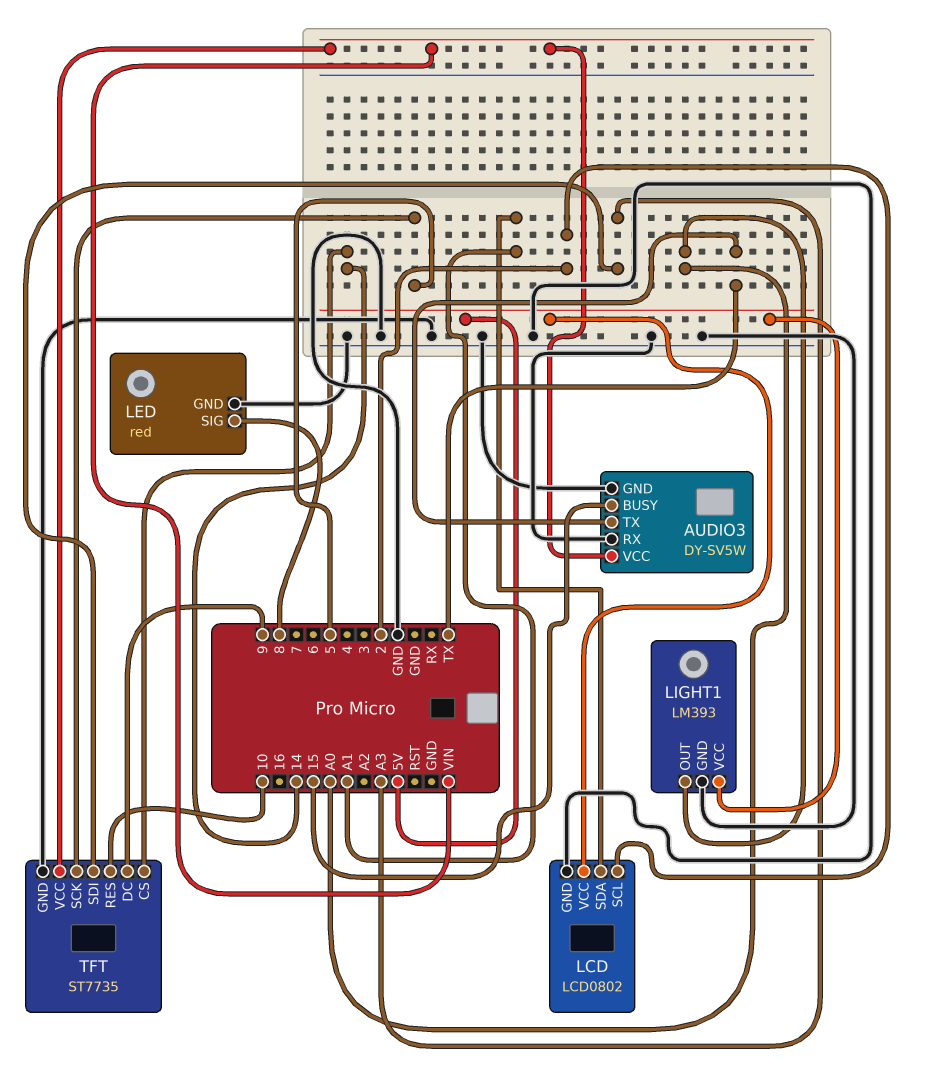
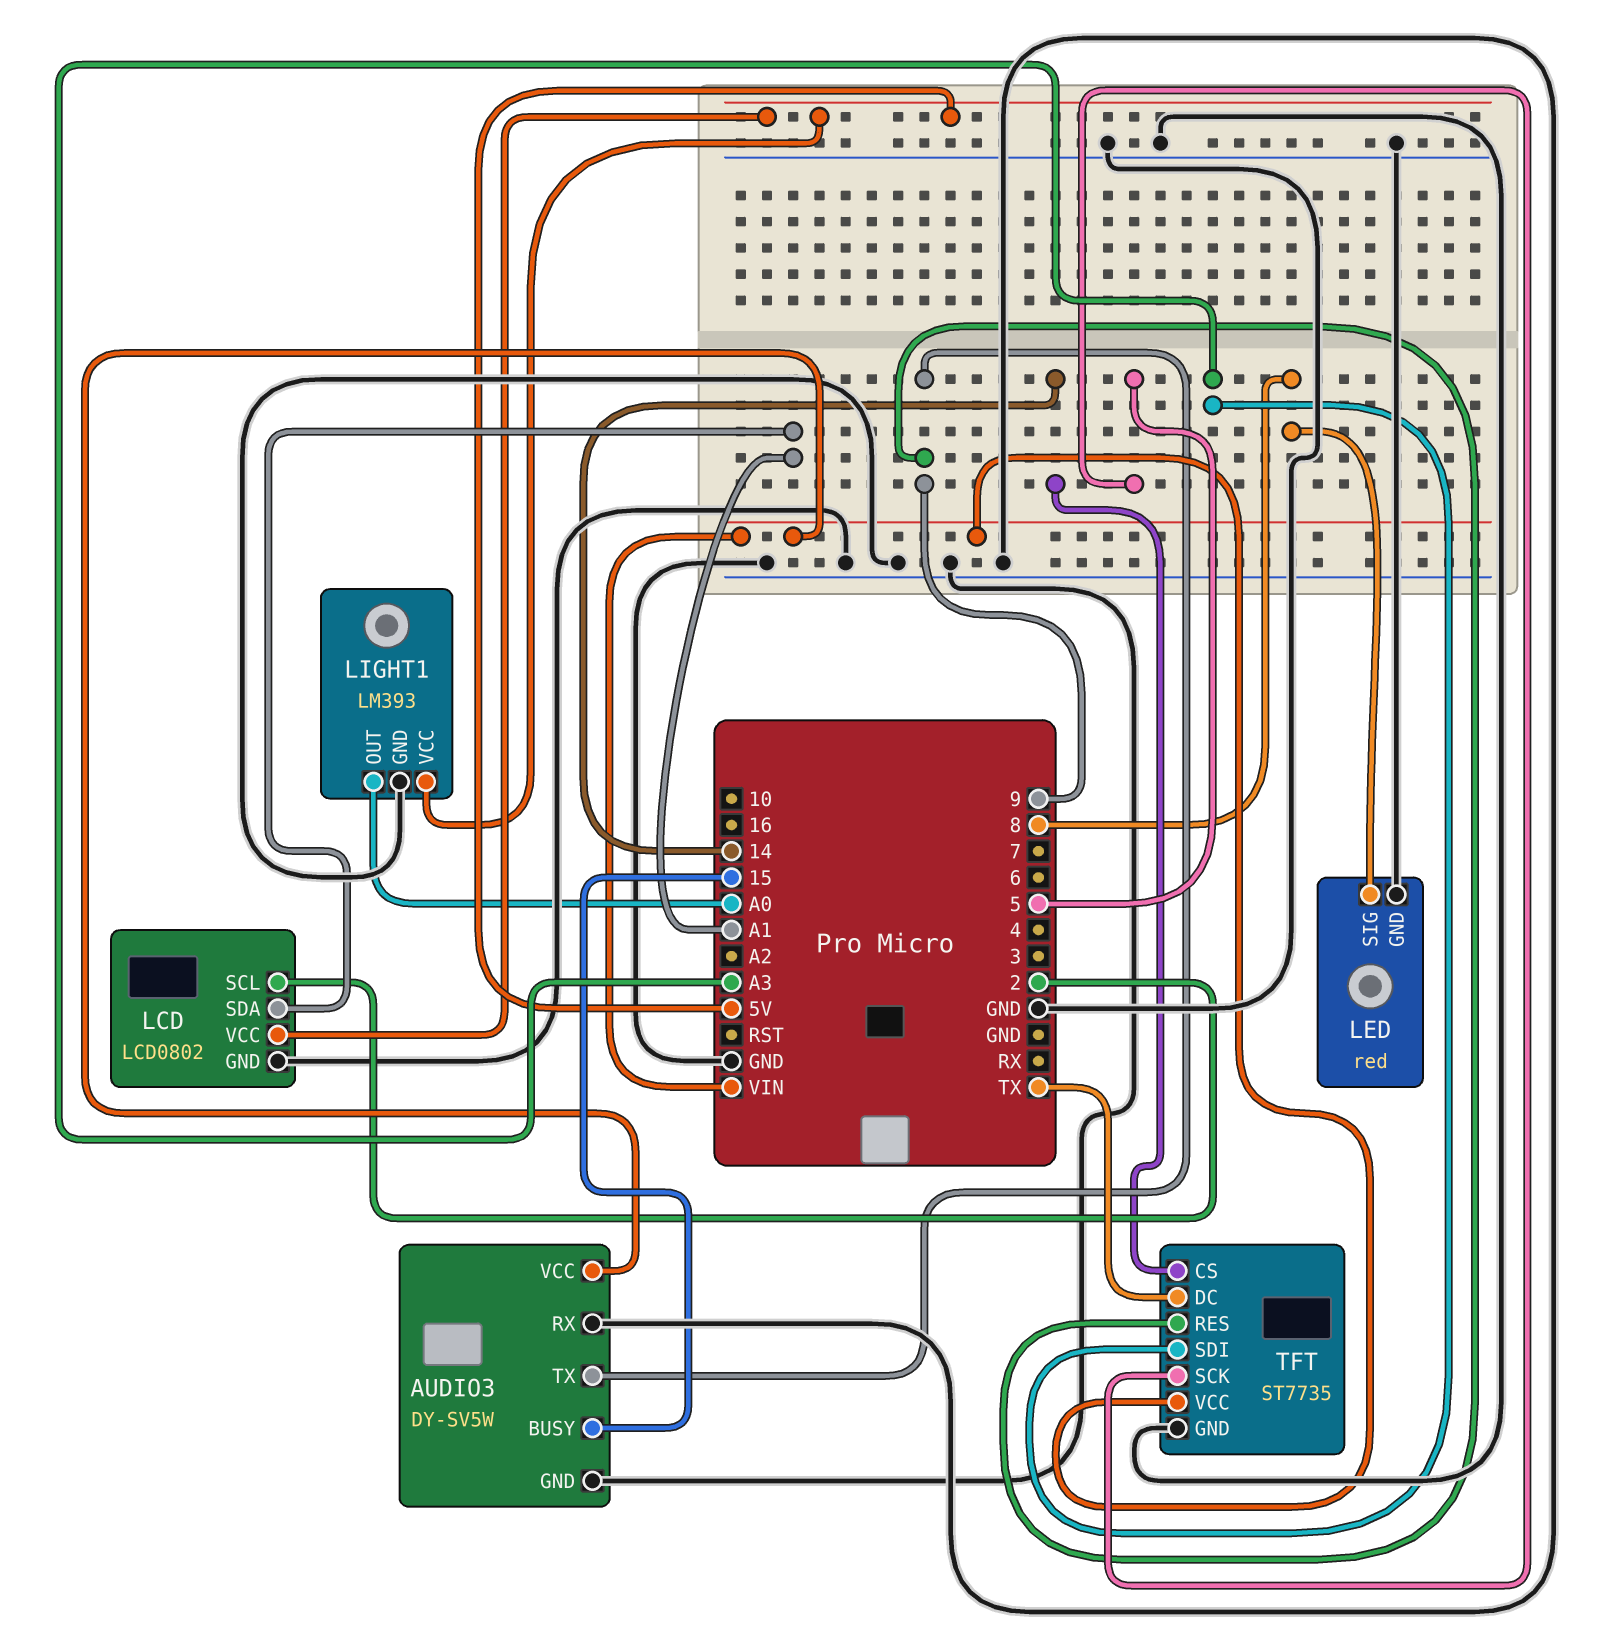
AUDIO3 pin TX: TX -> 9
TFT pin DC: 9 -> TX
TFT pin RES: 10 -> 9

